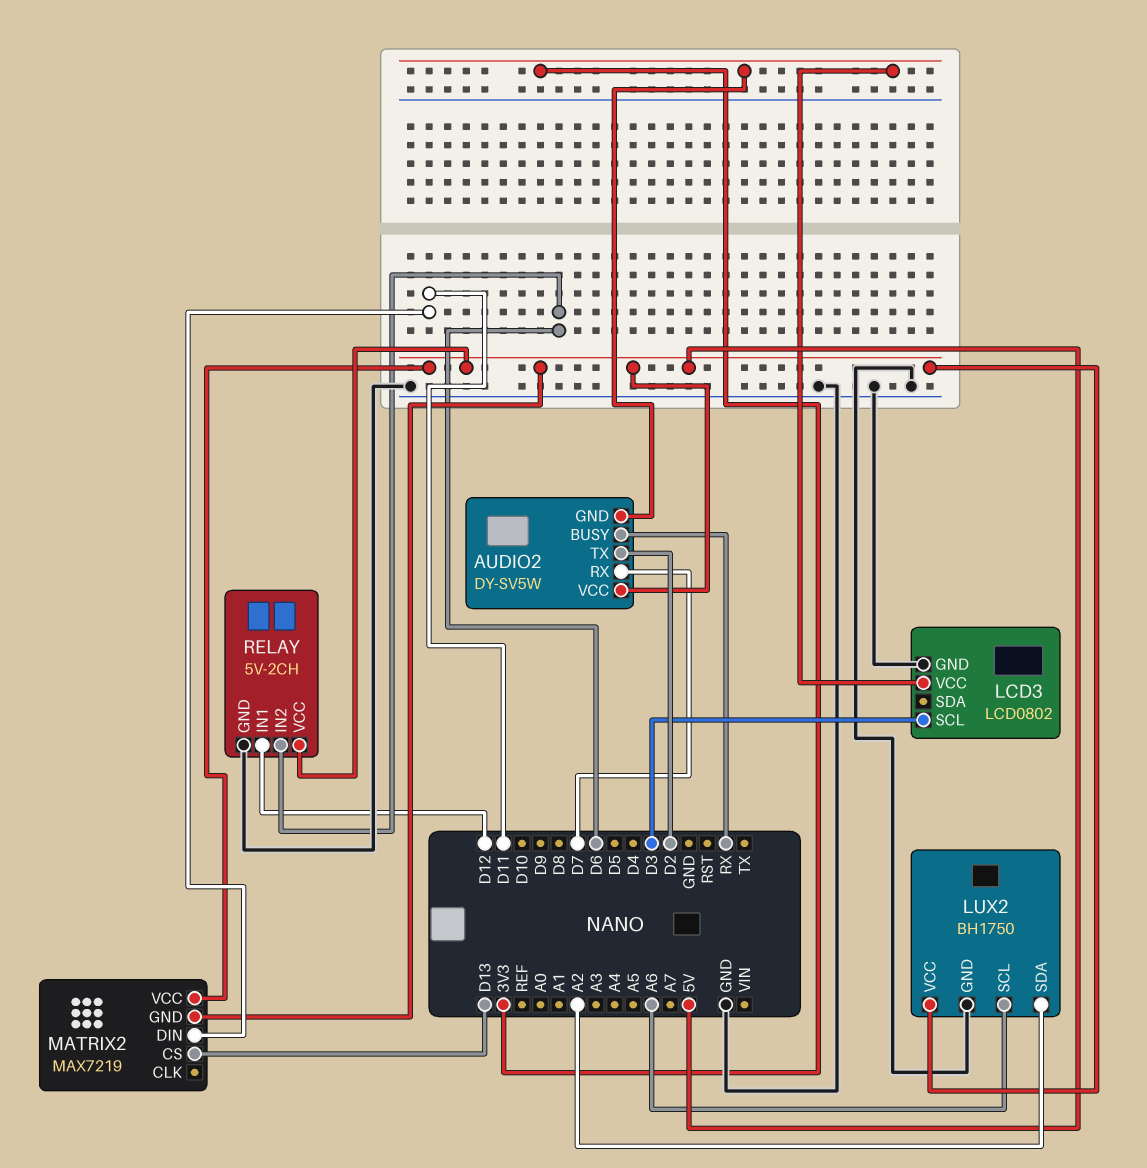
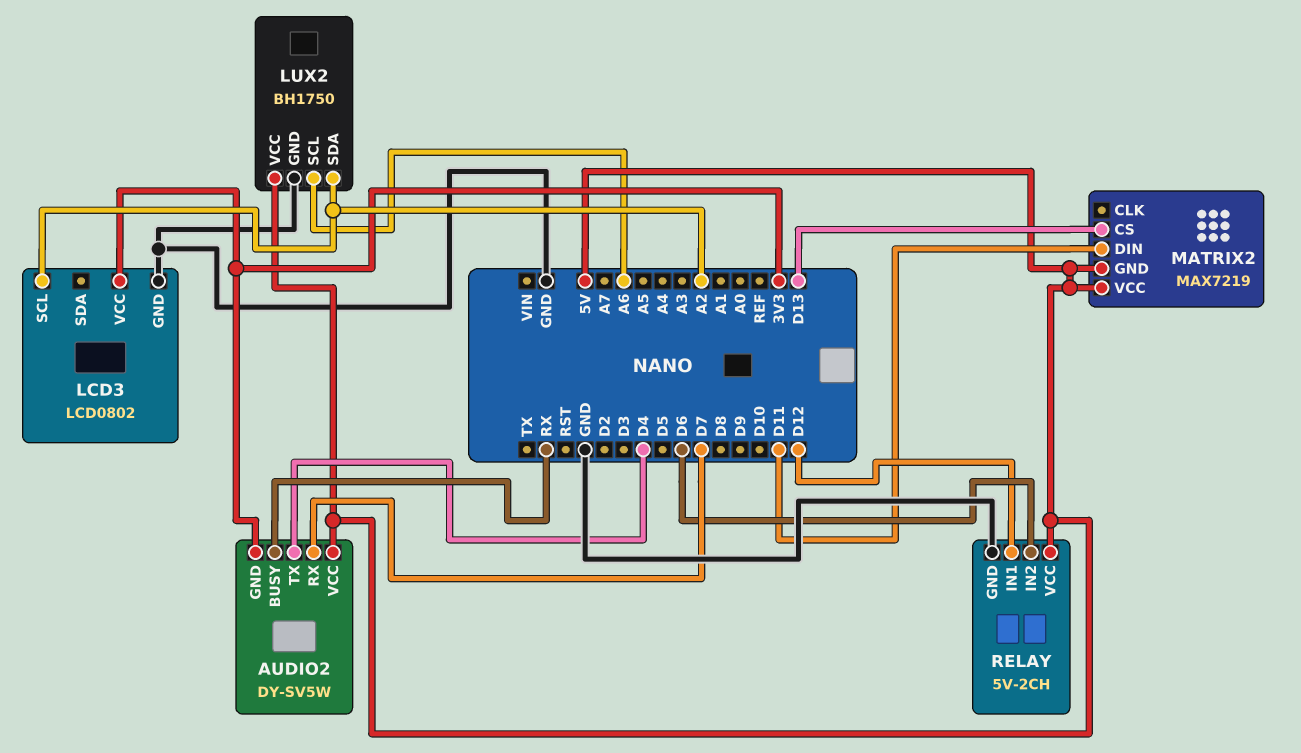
AUDIO2 pin TX: D2 -> D4
LCD3 pin SCL: D3 -> A2

